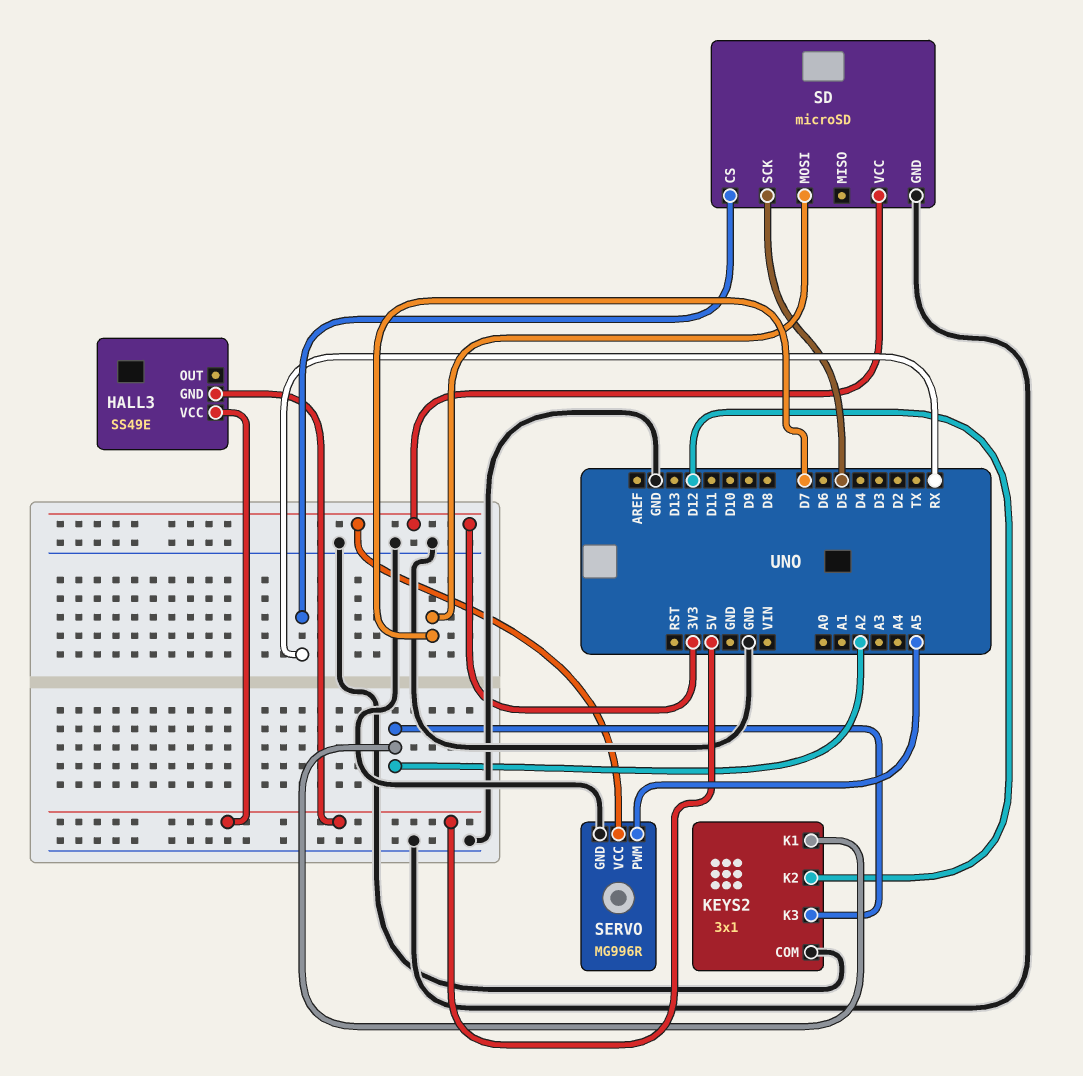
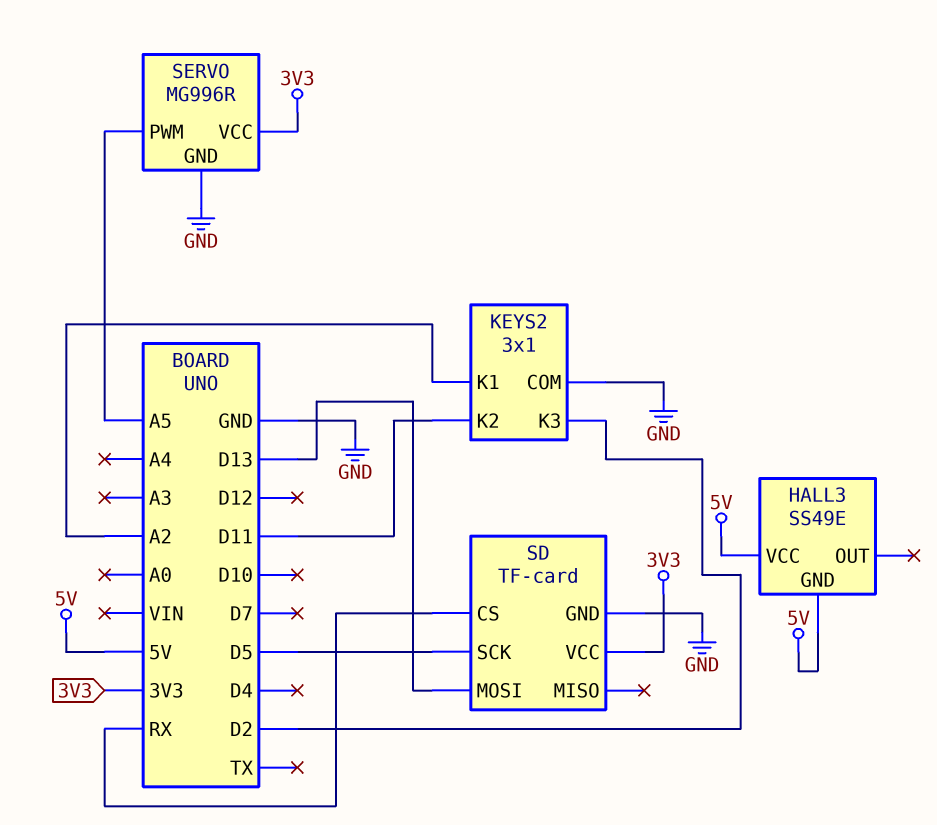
KEYS2 pin K2: D12 -> D11
KEYS2 pin K3: A2 -> D2
SD: microSD -> TF-card
SD pin MOSI: D7 -> D13

